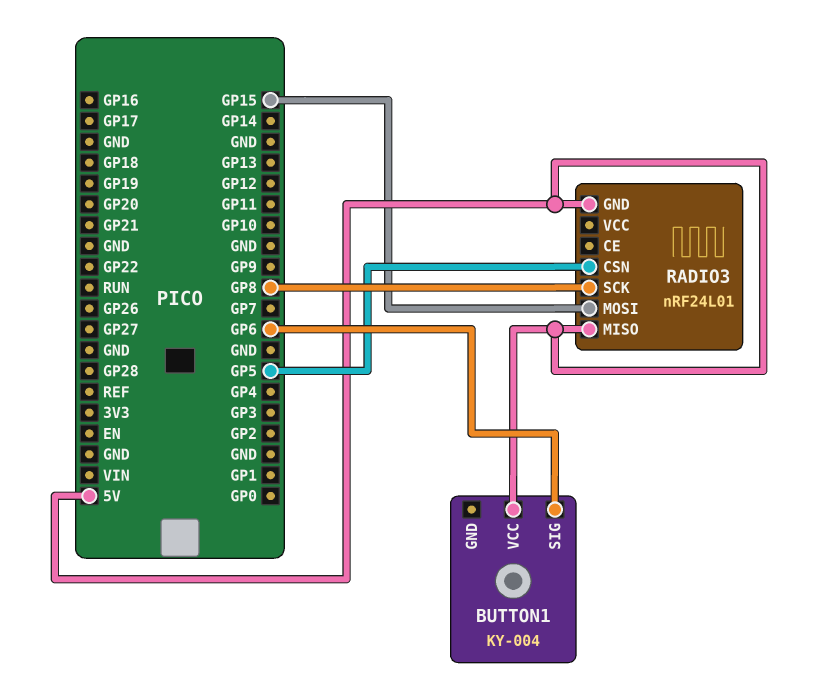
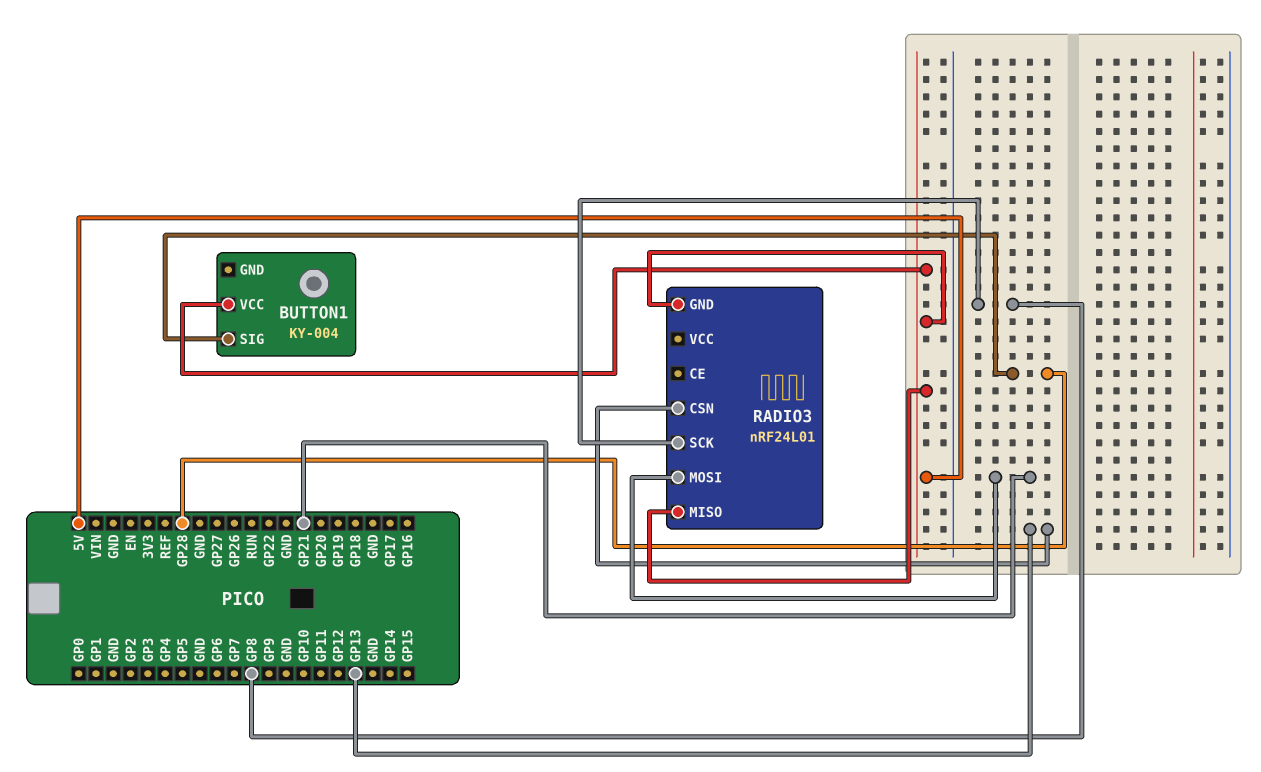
BUTTON1 pin SIG: GP6 -> GP28
RADIO3 pin CSN: GP5 -> GP13
RADIO3 pin MOSI: GP15 -> GP21

